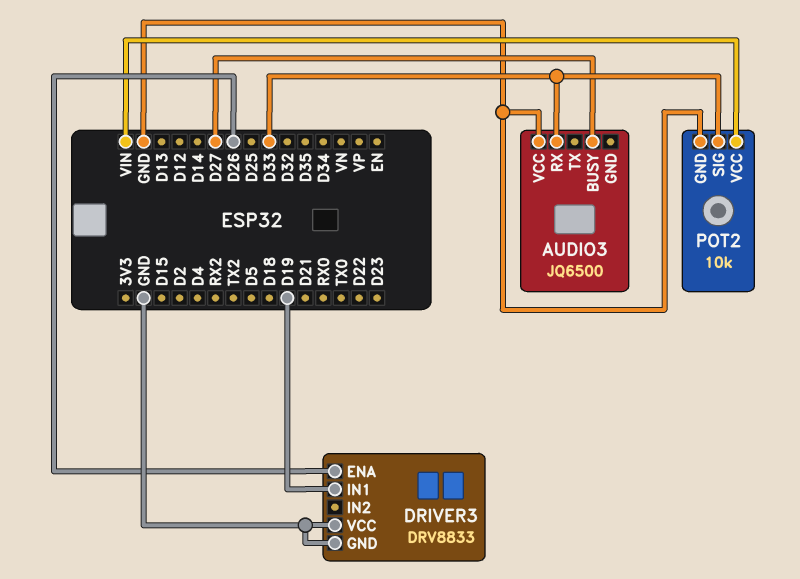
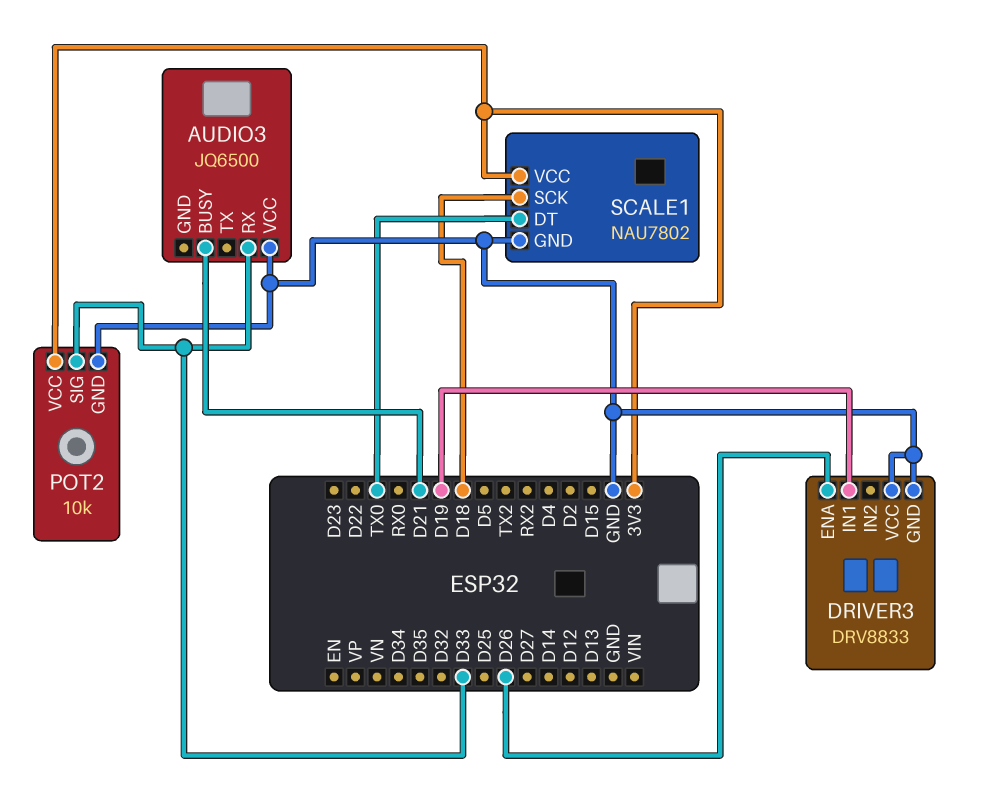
AUDIO3 pin BUSY: D27 -> D21
POT2 pin VCC: VIN -> 3V3
SCALE1: none -> NAU7802
SCALE1 pin DT: none -> TX0
SCALE1 pin GND: none -> GND
SCALE1 pin SCK: none -> D18
SCALE1 pin VCC: none -> 3V3

